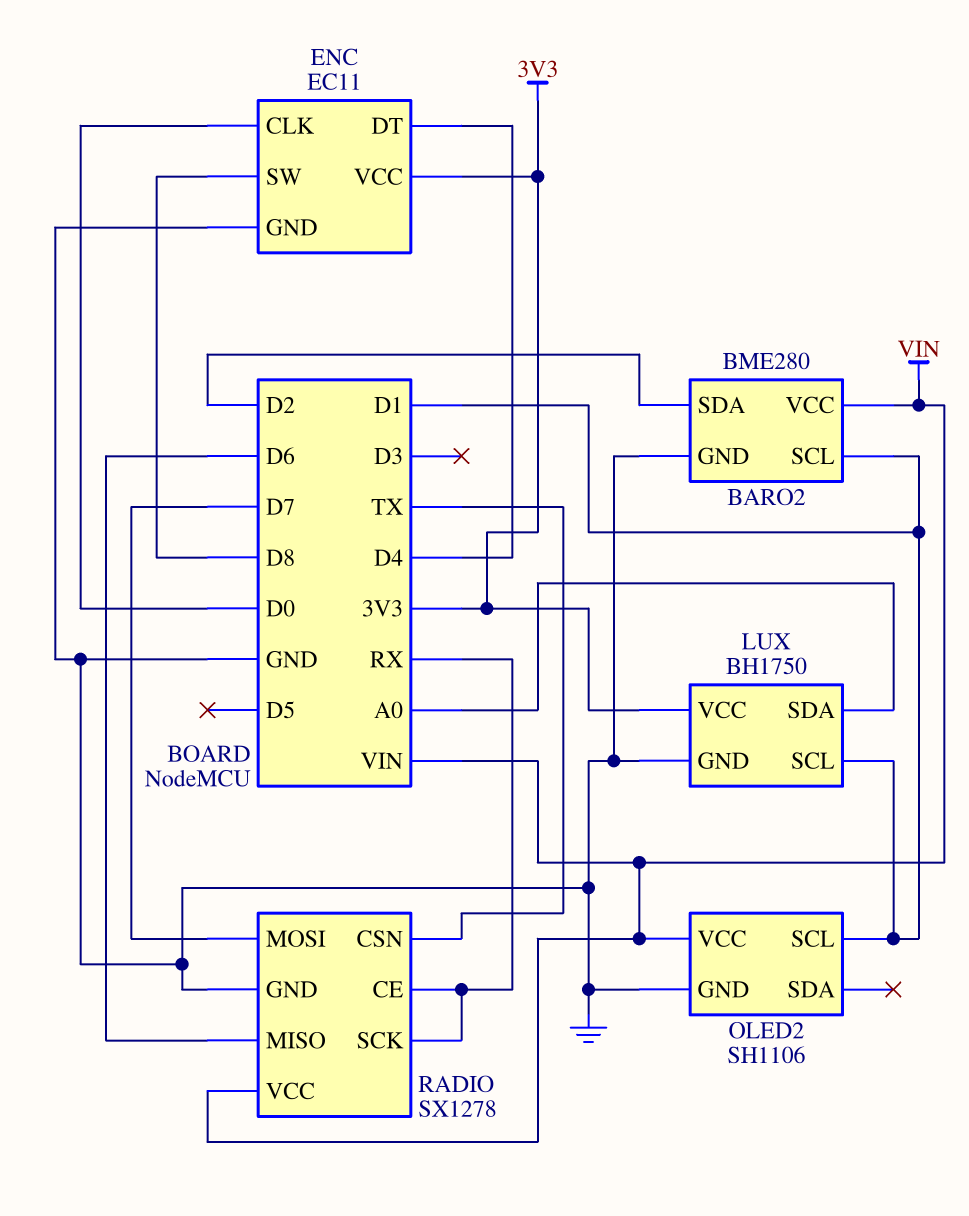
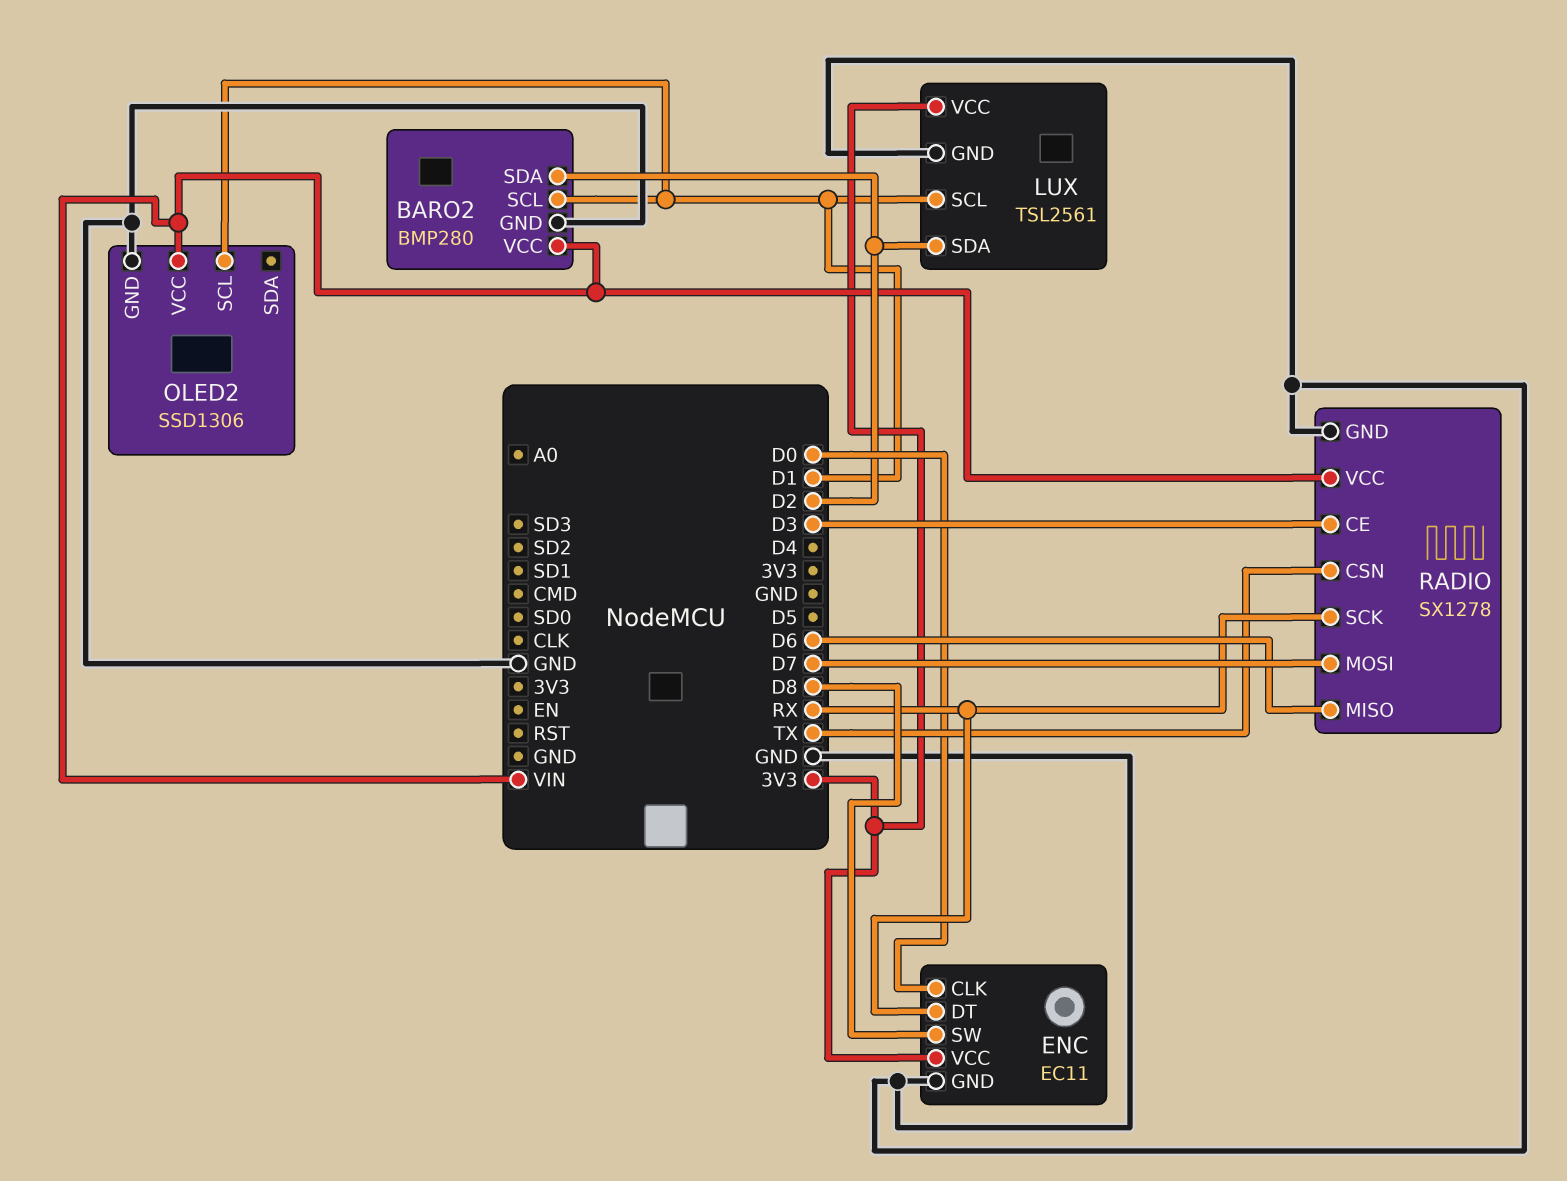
BARO2: BME280 -> BMP280
ENC pin DT: D4 -> RX
LUX: BH1750 -> TSL2561
LUX pin SDA: A0 -> D2
OLED2: SH1106 -> SSD1306
RADIO pin CE: RX -> D3

